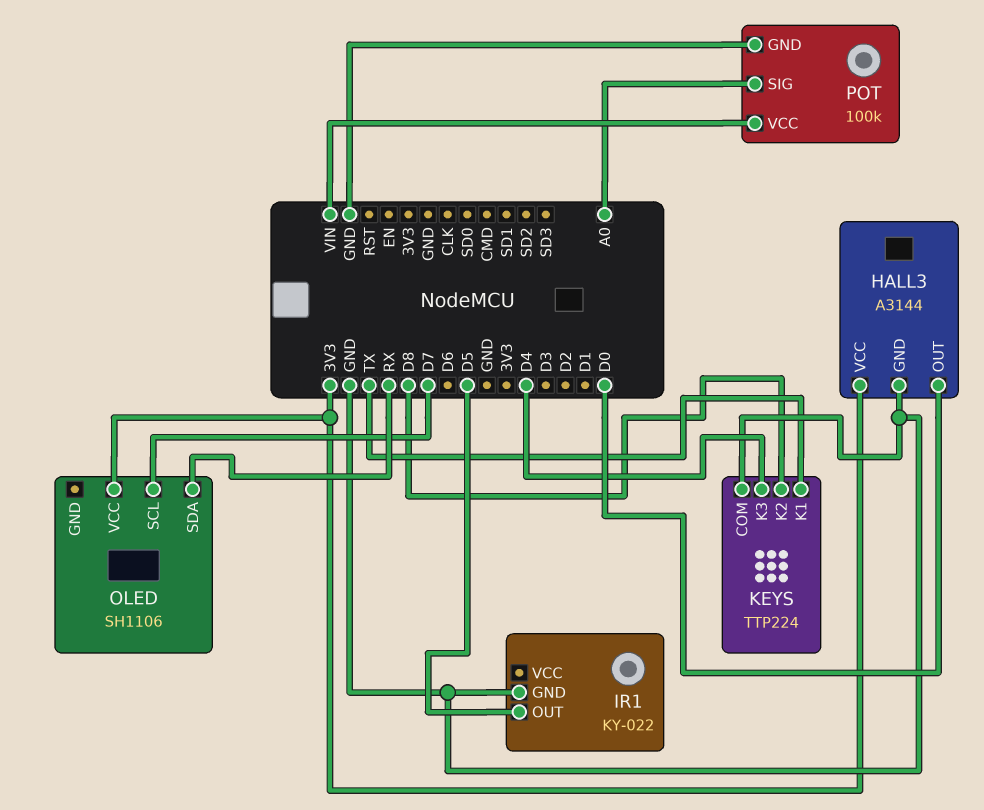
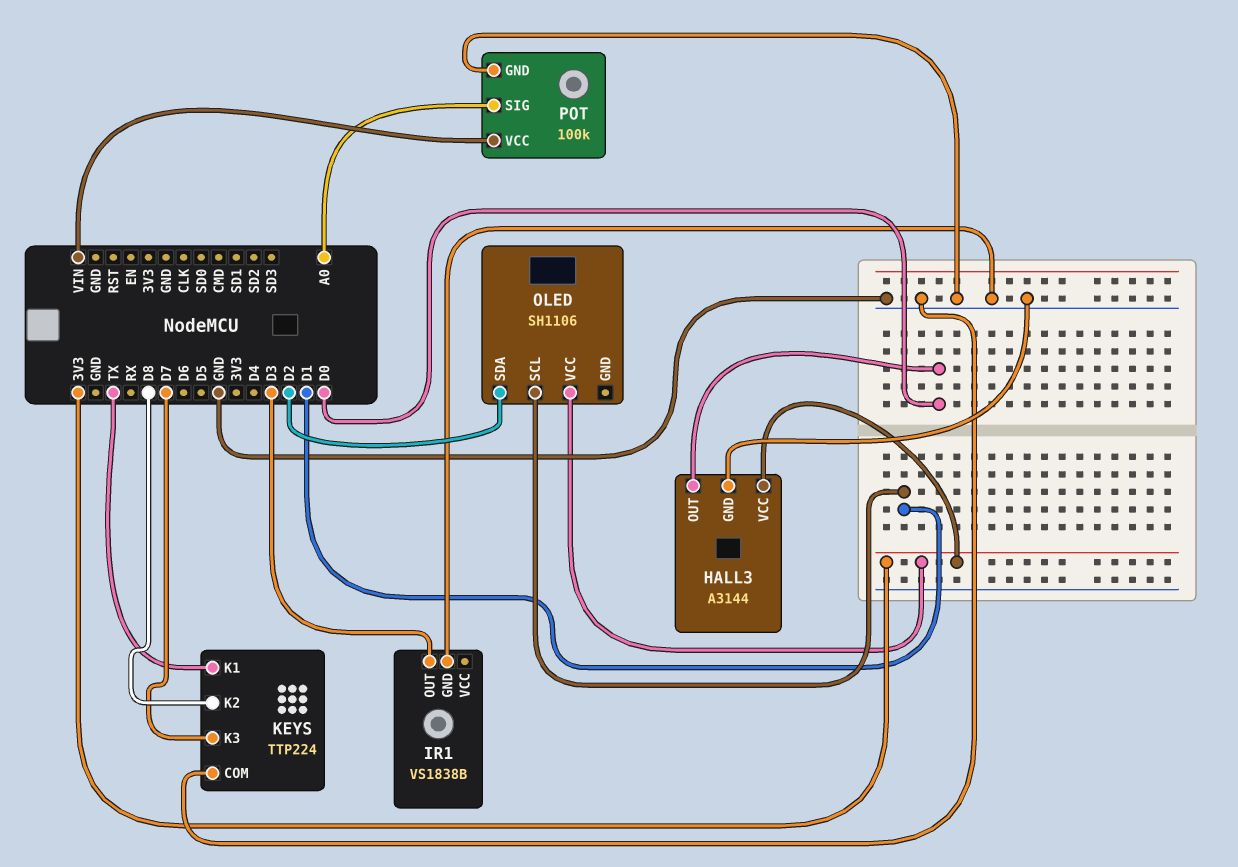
IR1: KY-022 -> VS1838B
IR1 pin OUT: D5 -> D3
KEYS pin K3: D4 -> D7
OLED pin SCL: D7 -> D1
OLED pin SDA: RX -> D2

